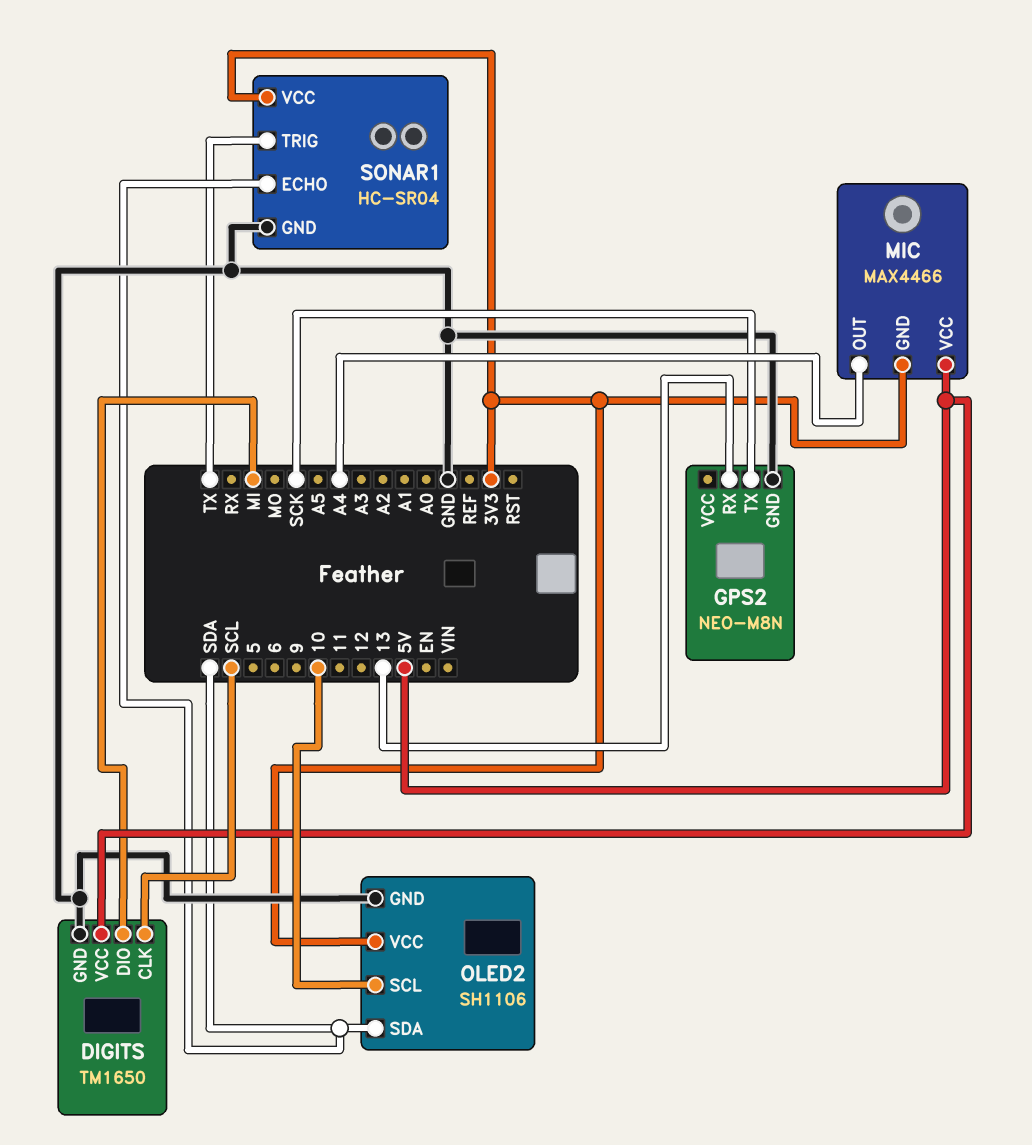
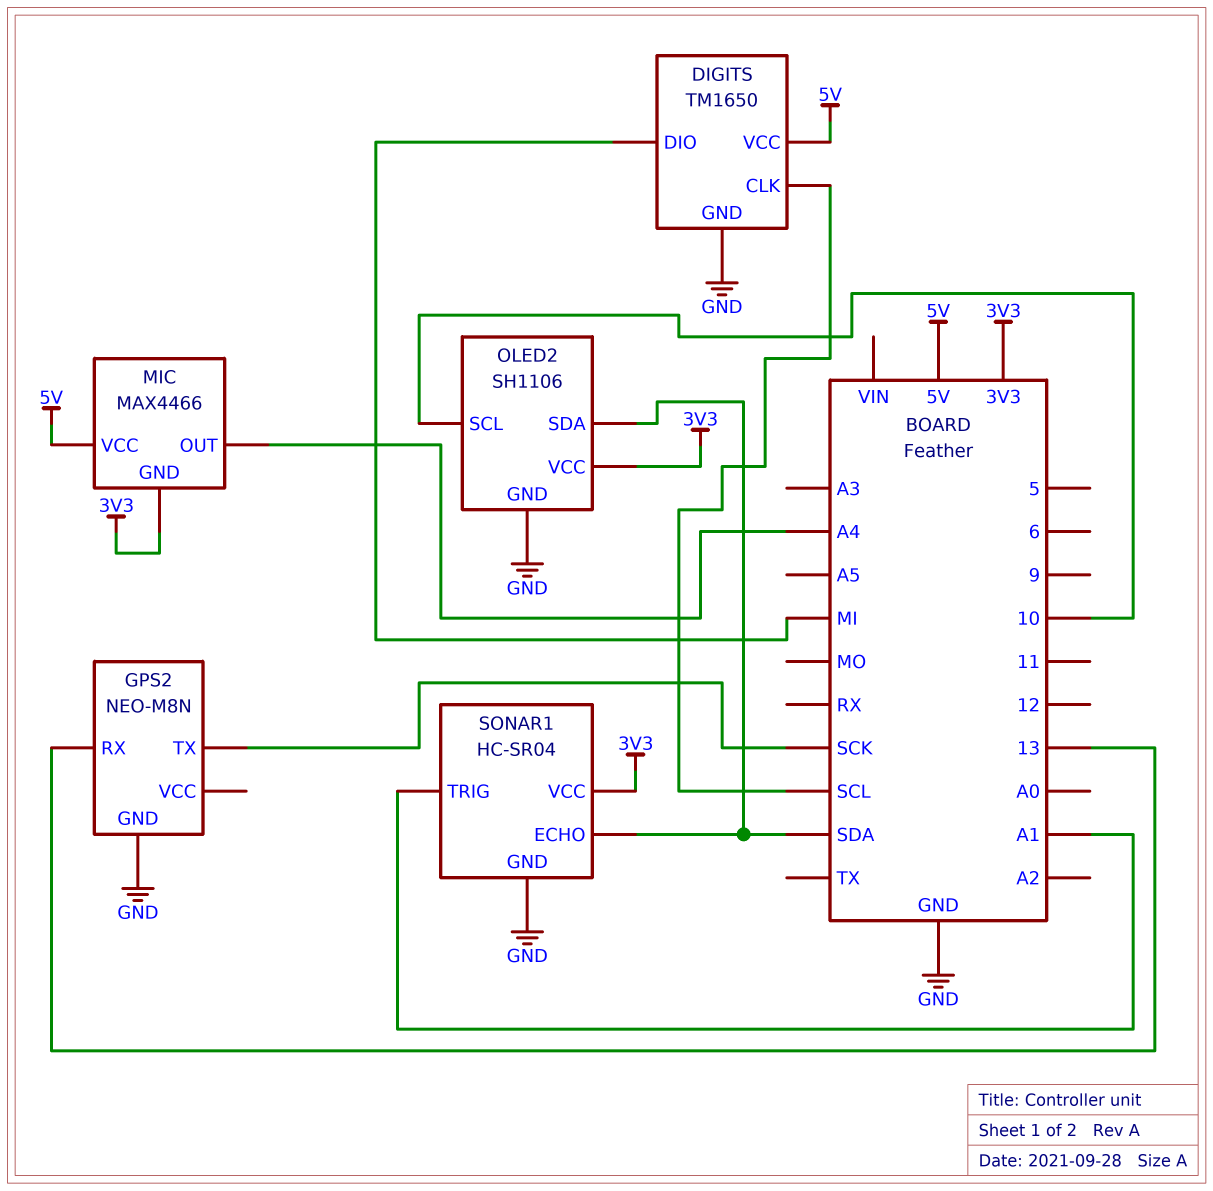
SONAR1 pin TRIG: TX -> A1

